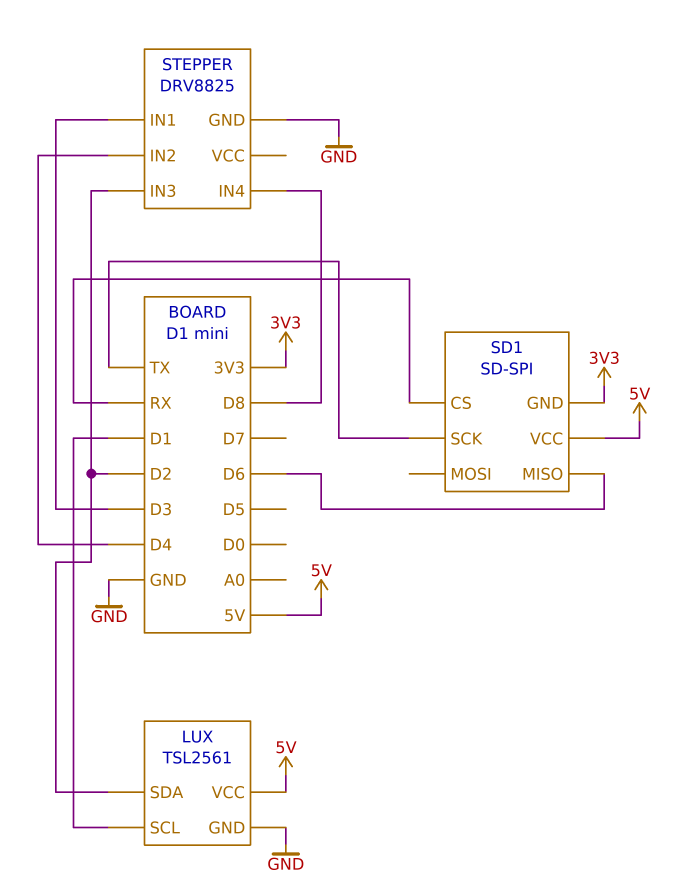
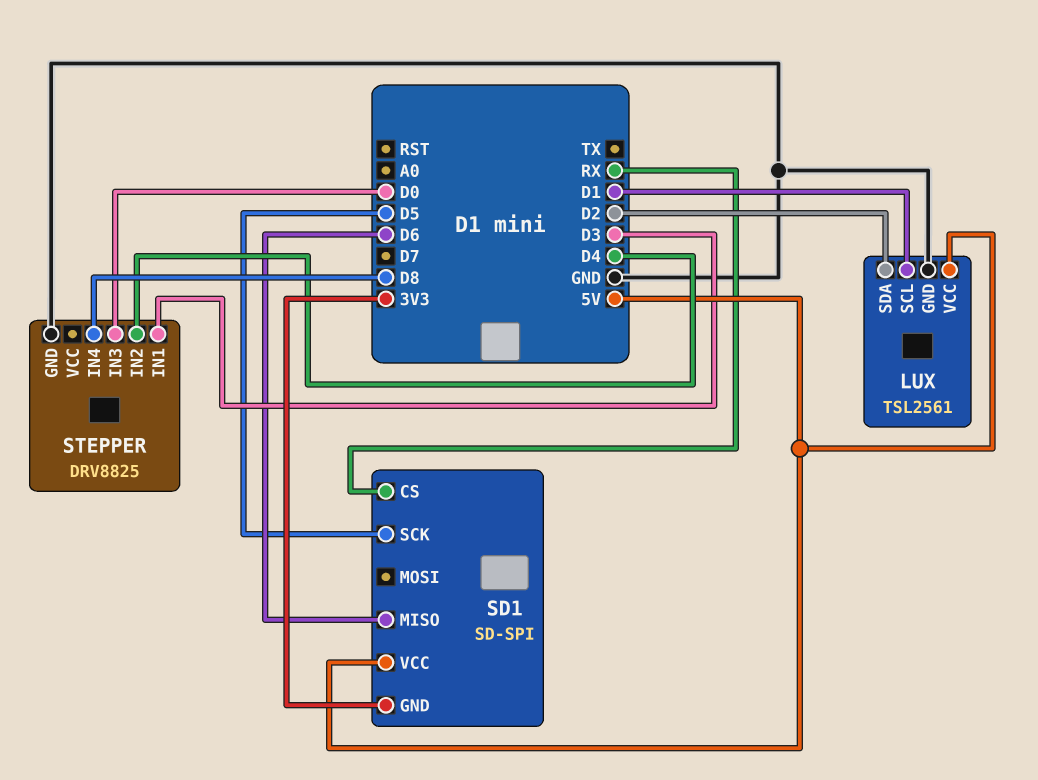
SD1 pin SCK: TX -> D5
STEPPER pin IN3: D2 -> D0

